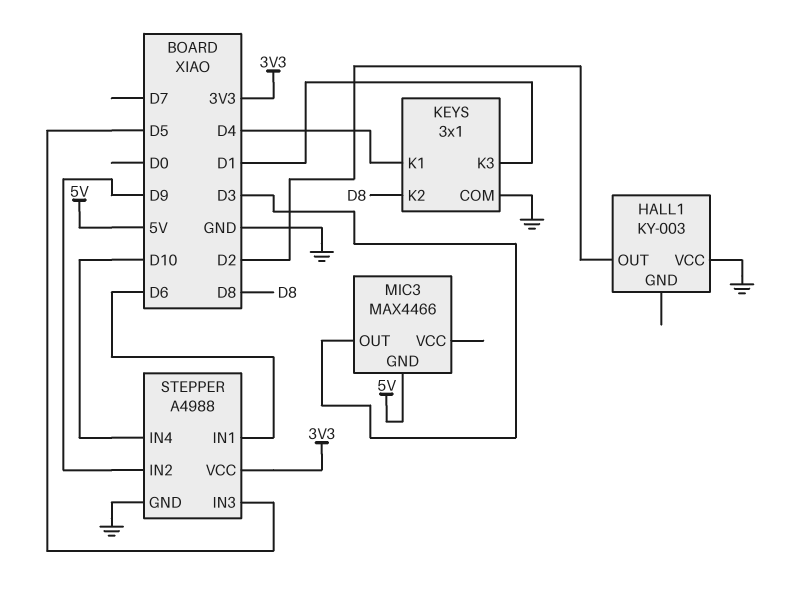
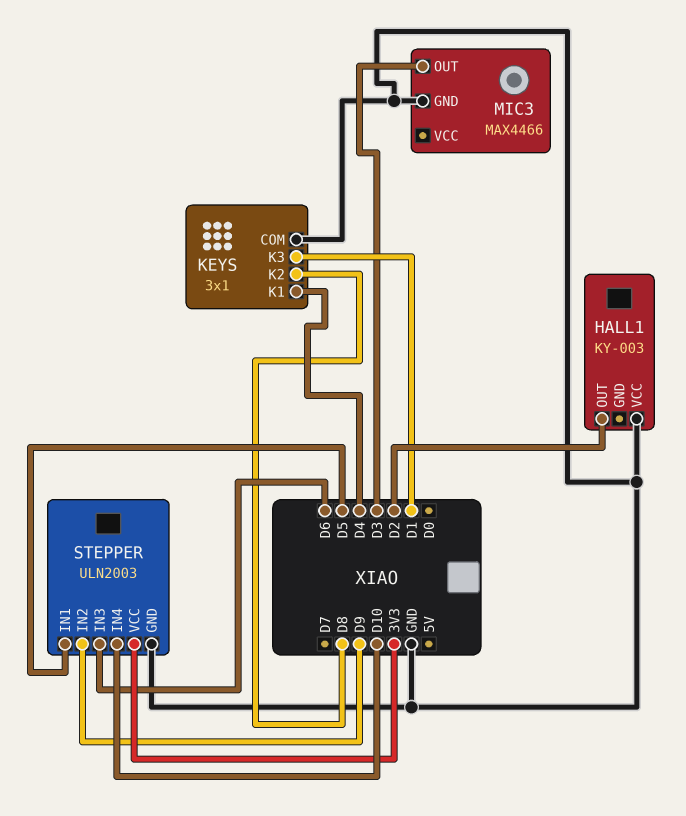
MIC3 pin GND: 5V -> GND
STEPPER: A4988 -> ULN2003
STEPPER pin IN1: D6 -> D5
STEPPER pin IN3: D5 -> D6

